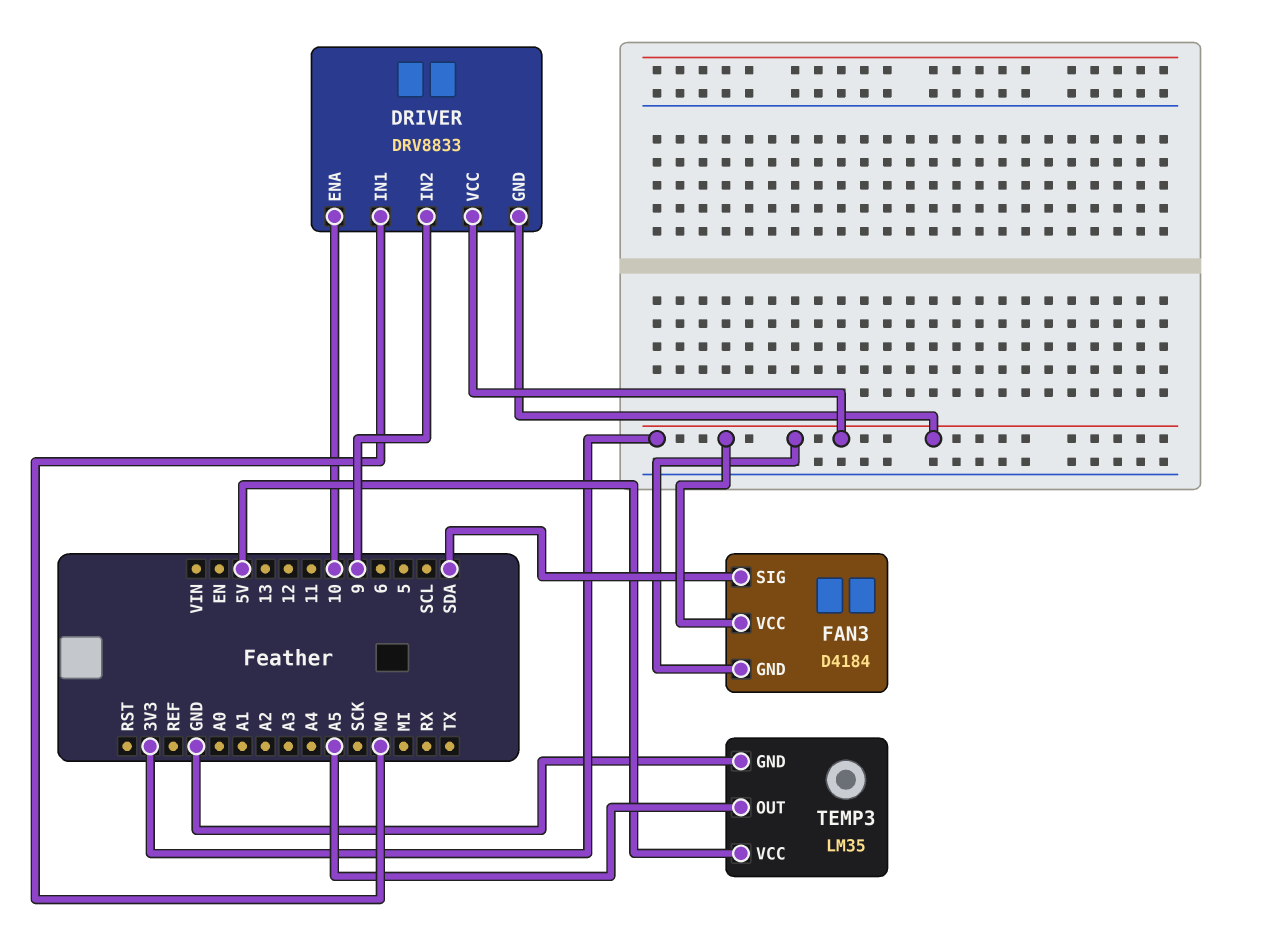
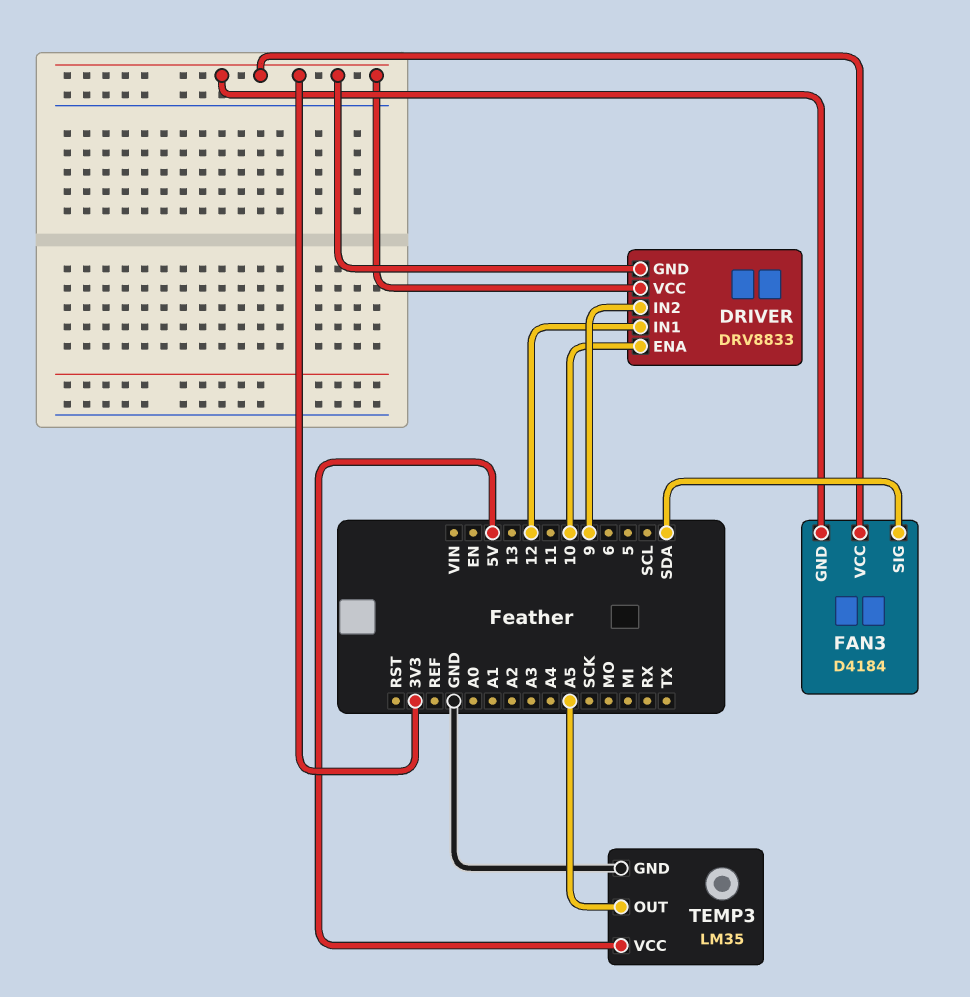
DRIVER pin IN1: MO -> 12

